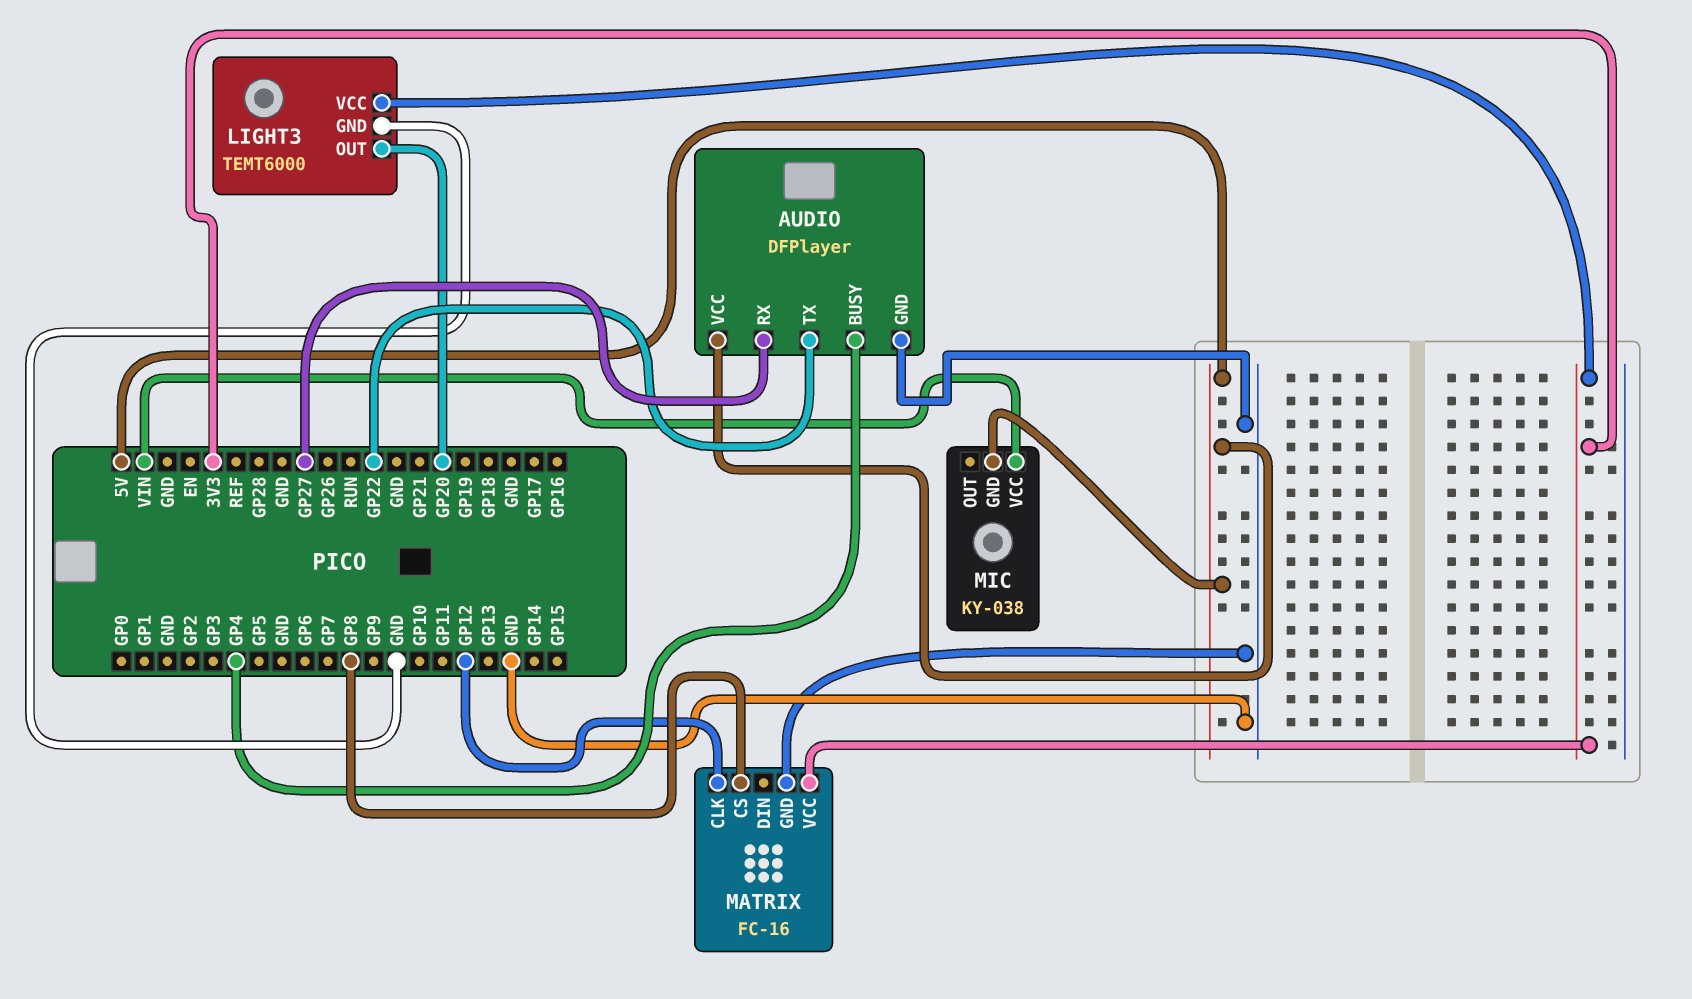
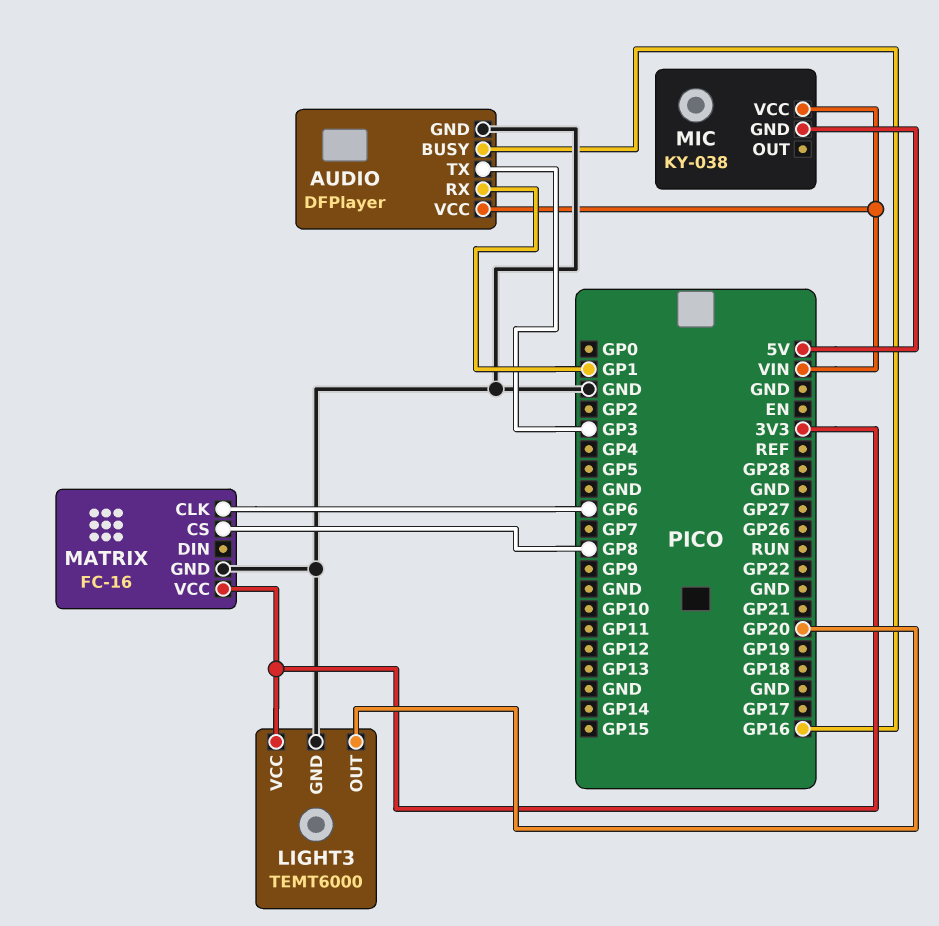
AUDIO pin BUSY: GP4 -> GP16
AUDIO pin RX: GP27 -> GP1
AUDIO pin TX: GP22 -> GP3
AUDIO pin VCC: 5V -> VIN
MATRIX pin CLK: GP12 -> GP6

